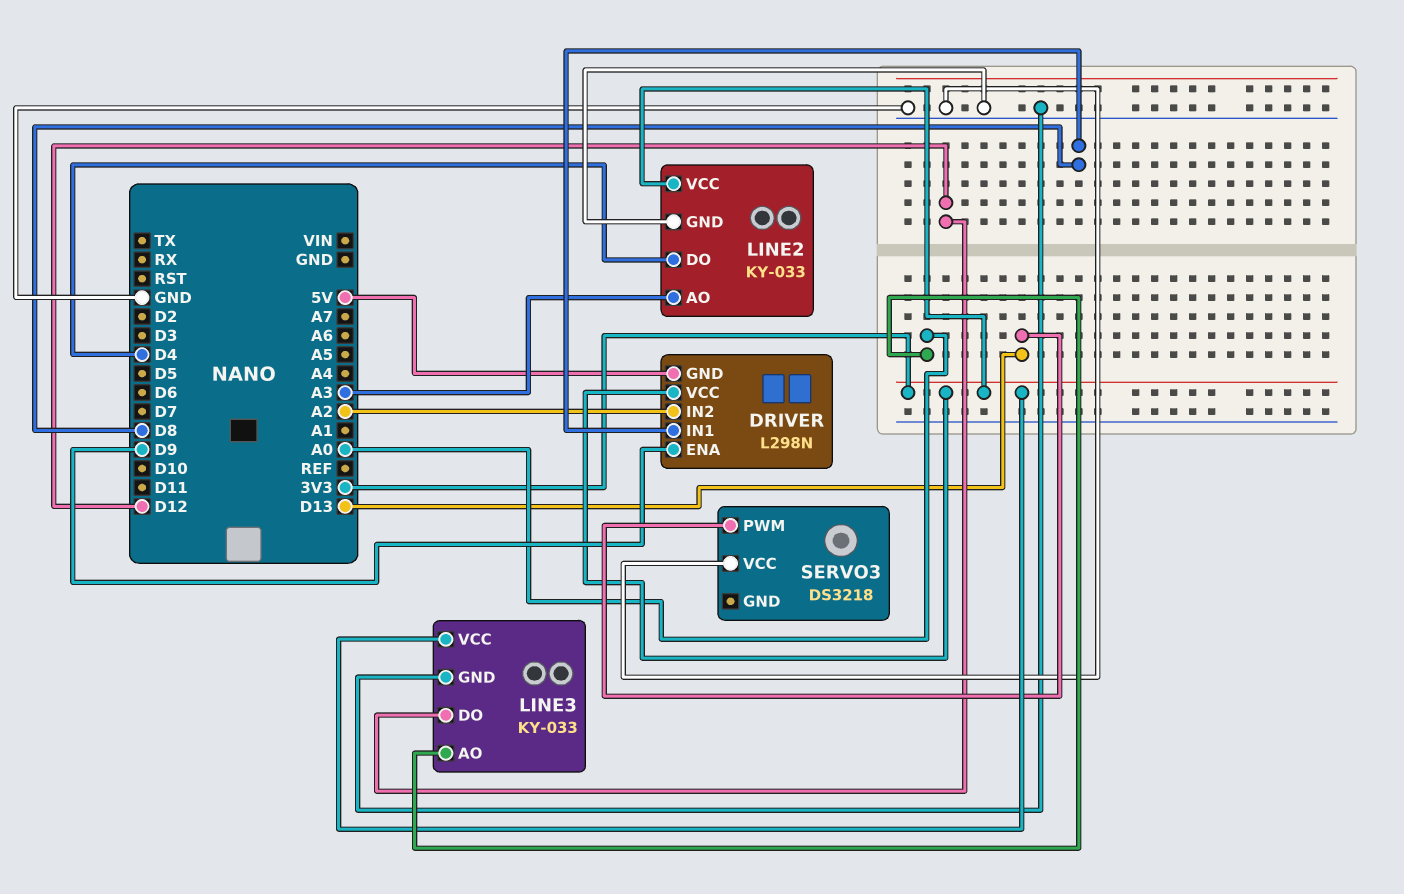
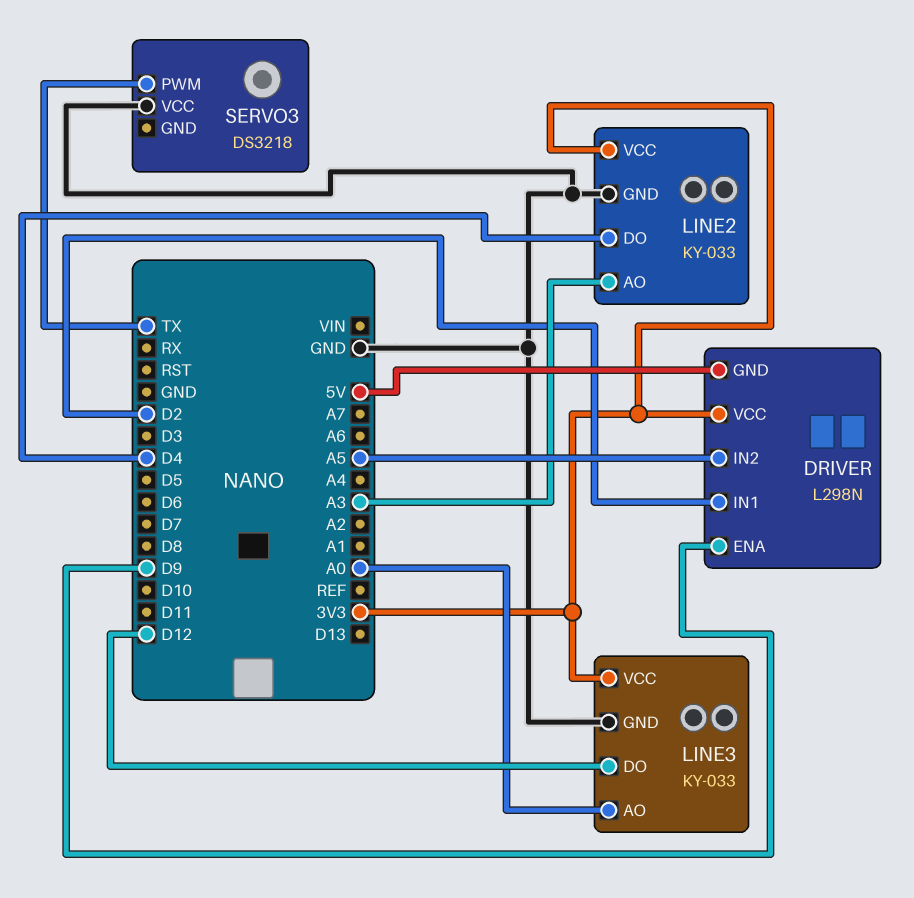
DRIVER pin IN1: D8 -> D2
DRIVER pin IN2: A2 -> A5
SERVO3 pin PWM: D13 -> TX

